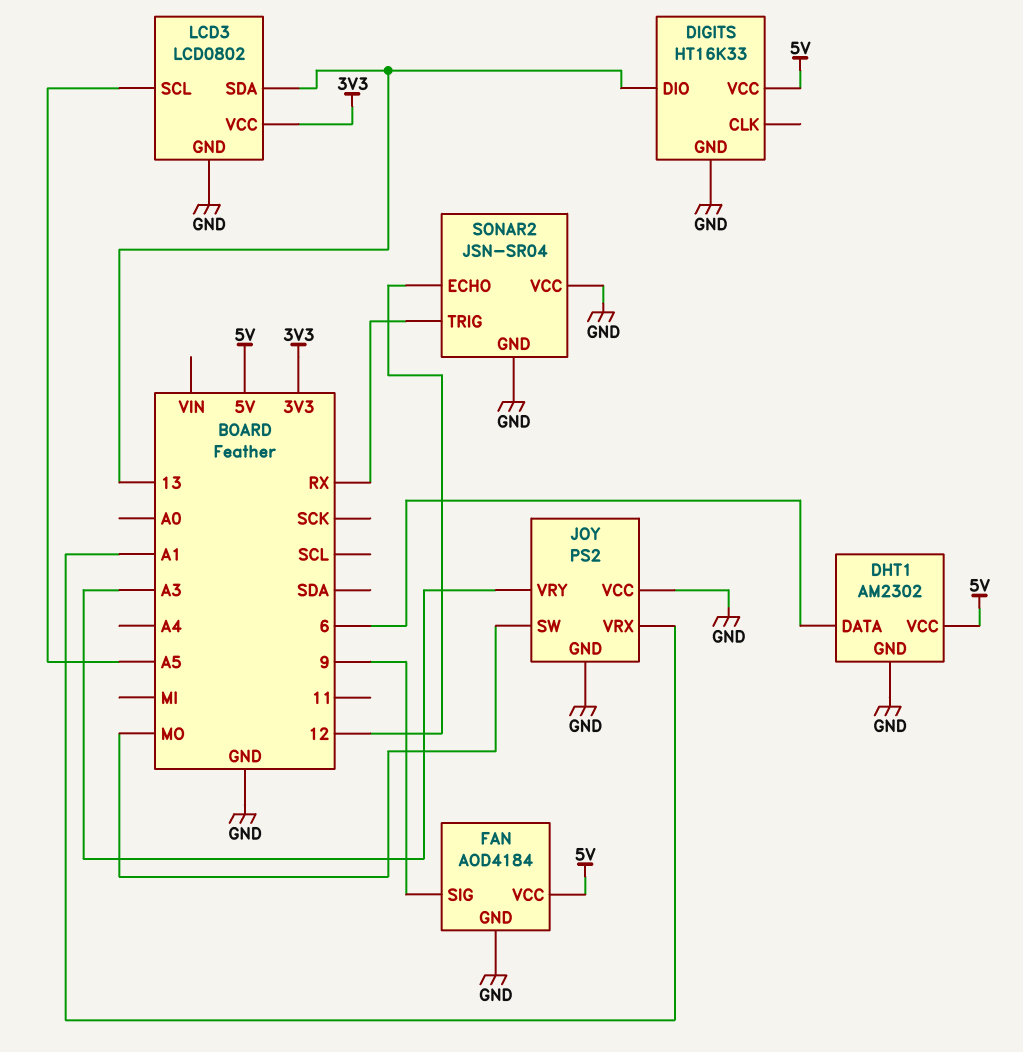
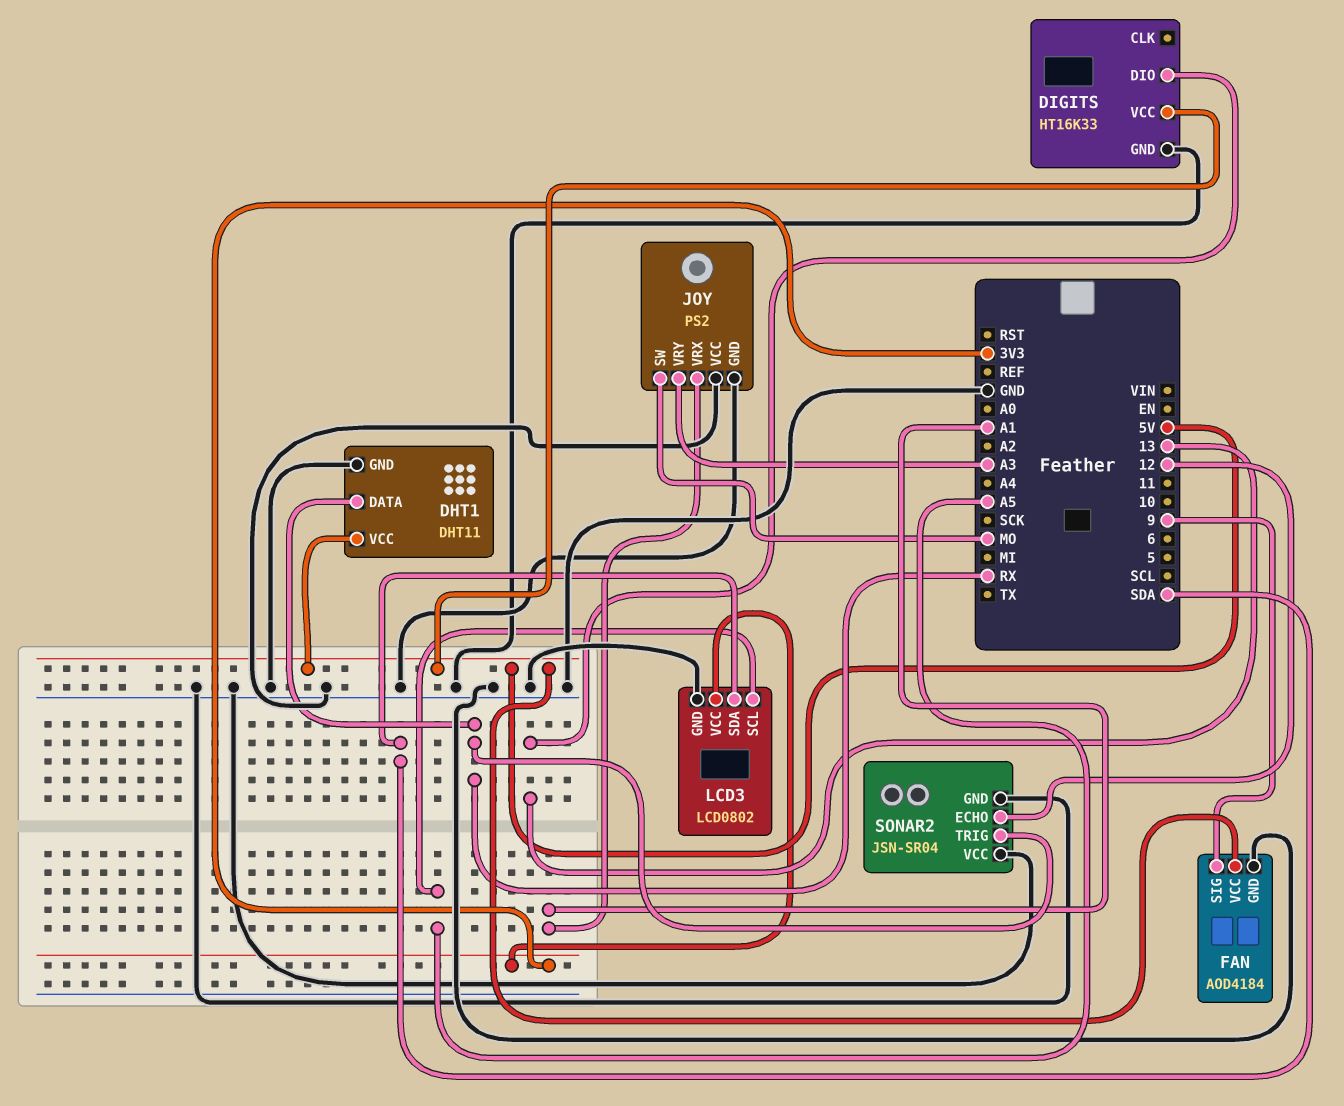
DHT1: AM2302 -> DHT11
DHT1 pin DATA: 6 -> RX
LCD3 pin SDA: 13 -> SDA

